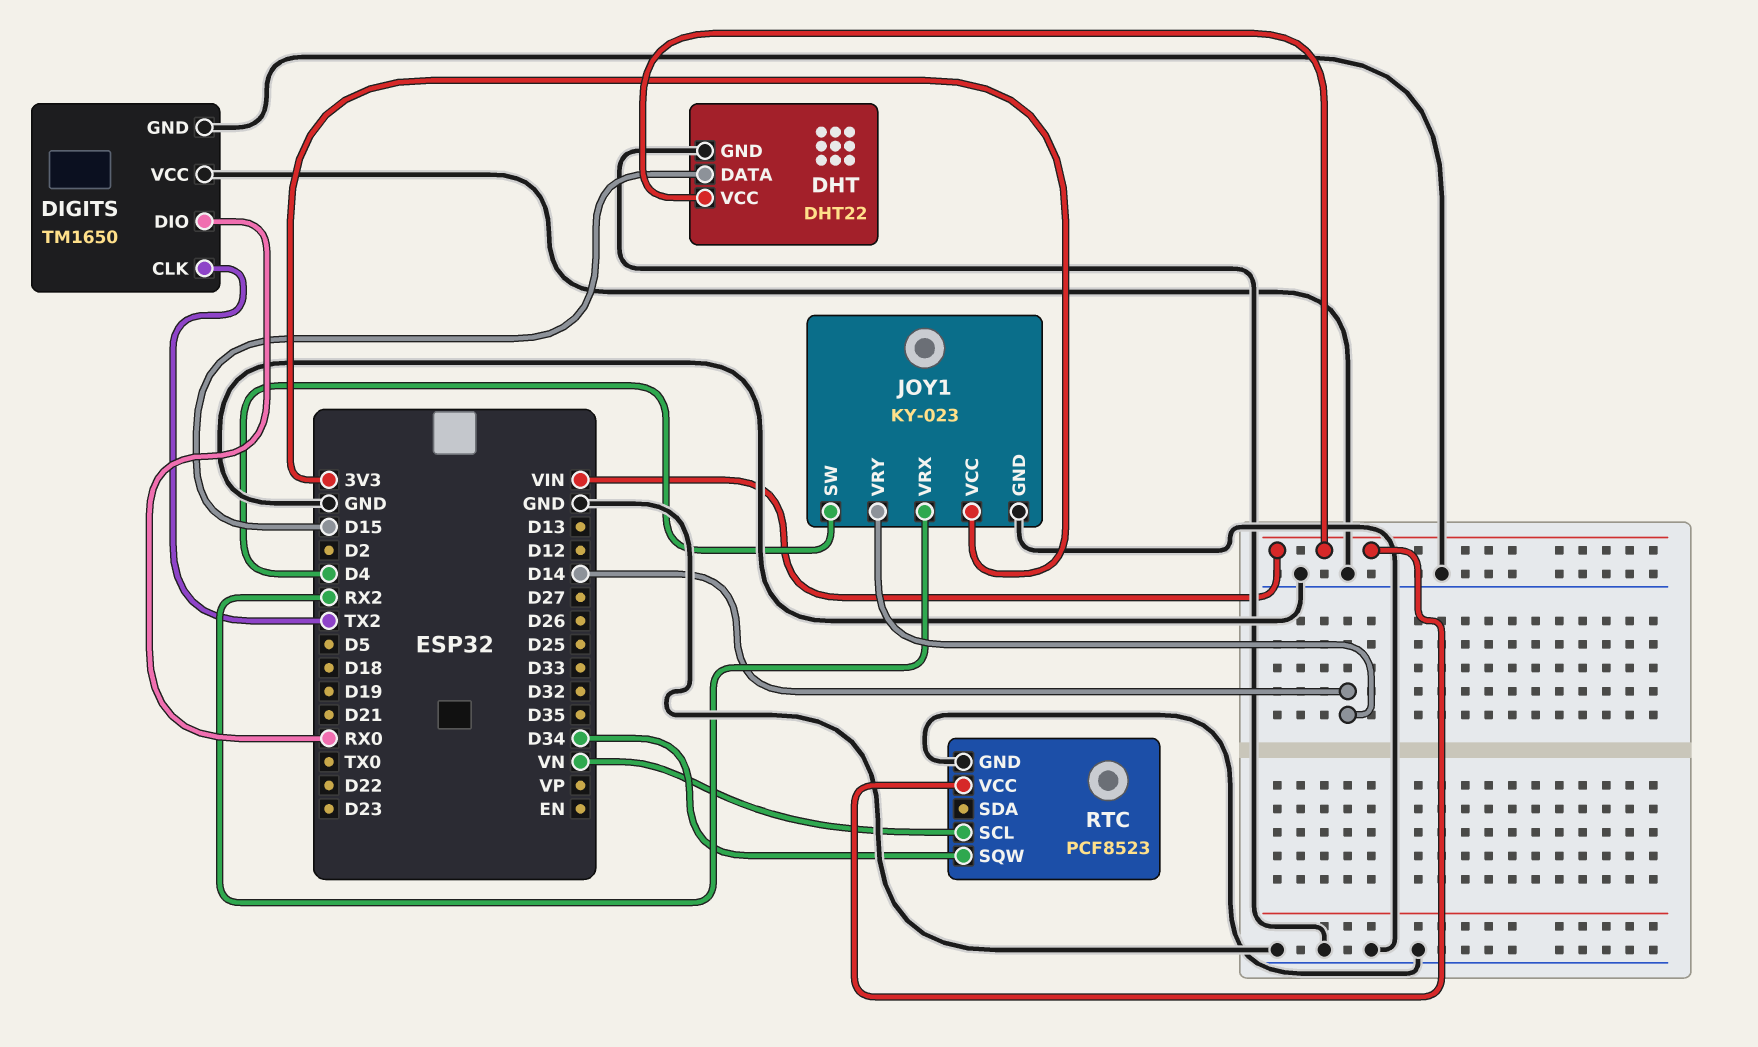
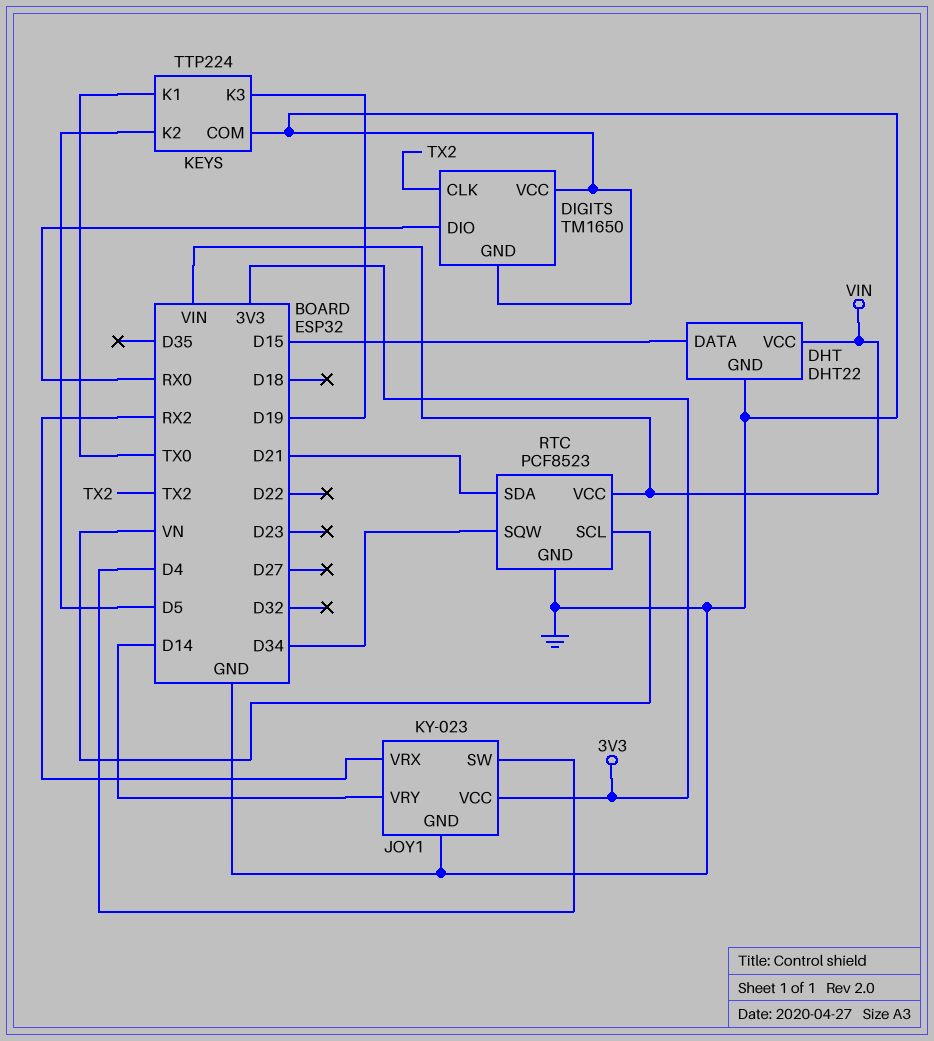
KEYS: none -> TTP224
KEYS pin COM: none -> GND
KEYS pin K1: none -> TX0
KEYS pin K2: none -> D5
KEYS pin K3: none -> D19
RTC pin SDA: none -> D21

